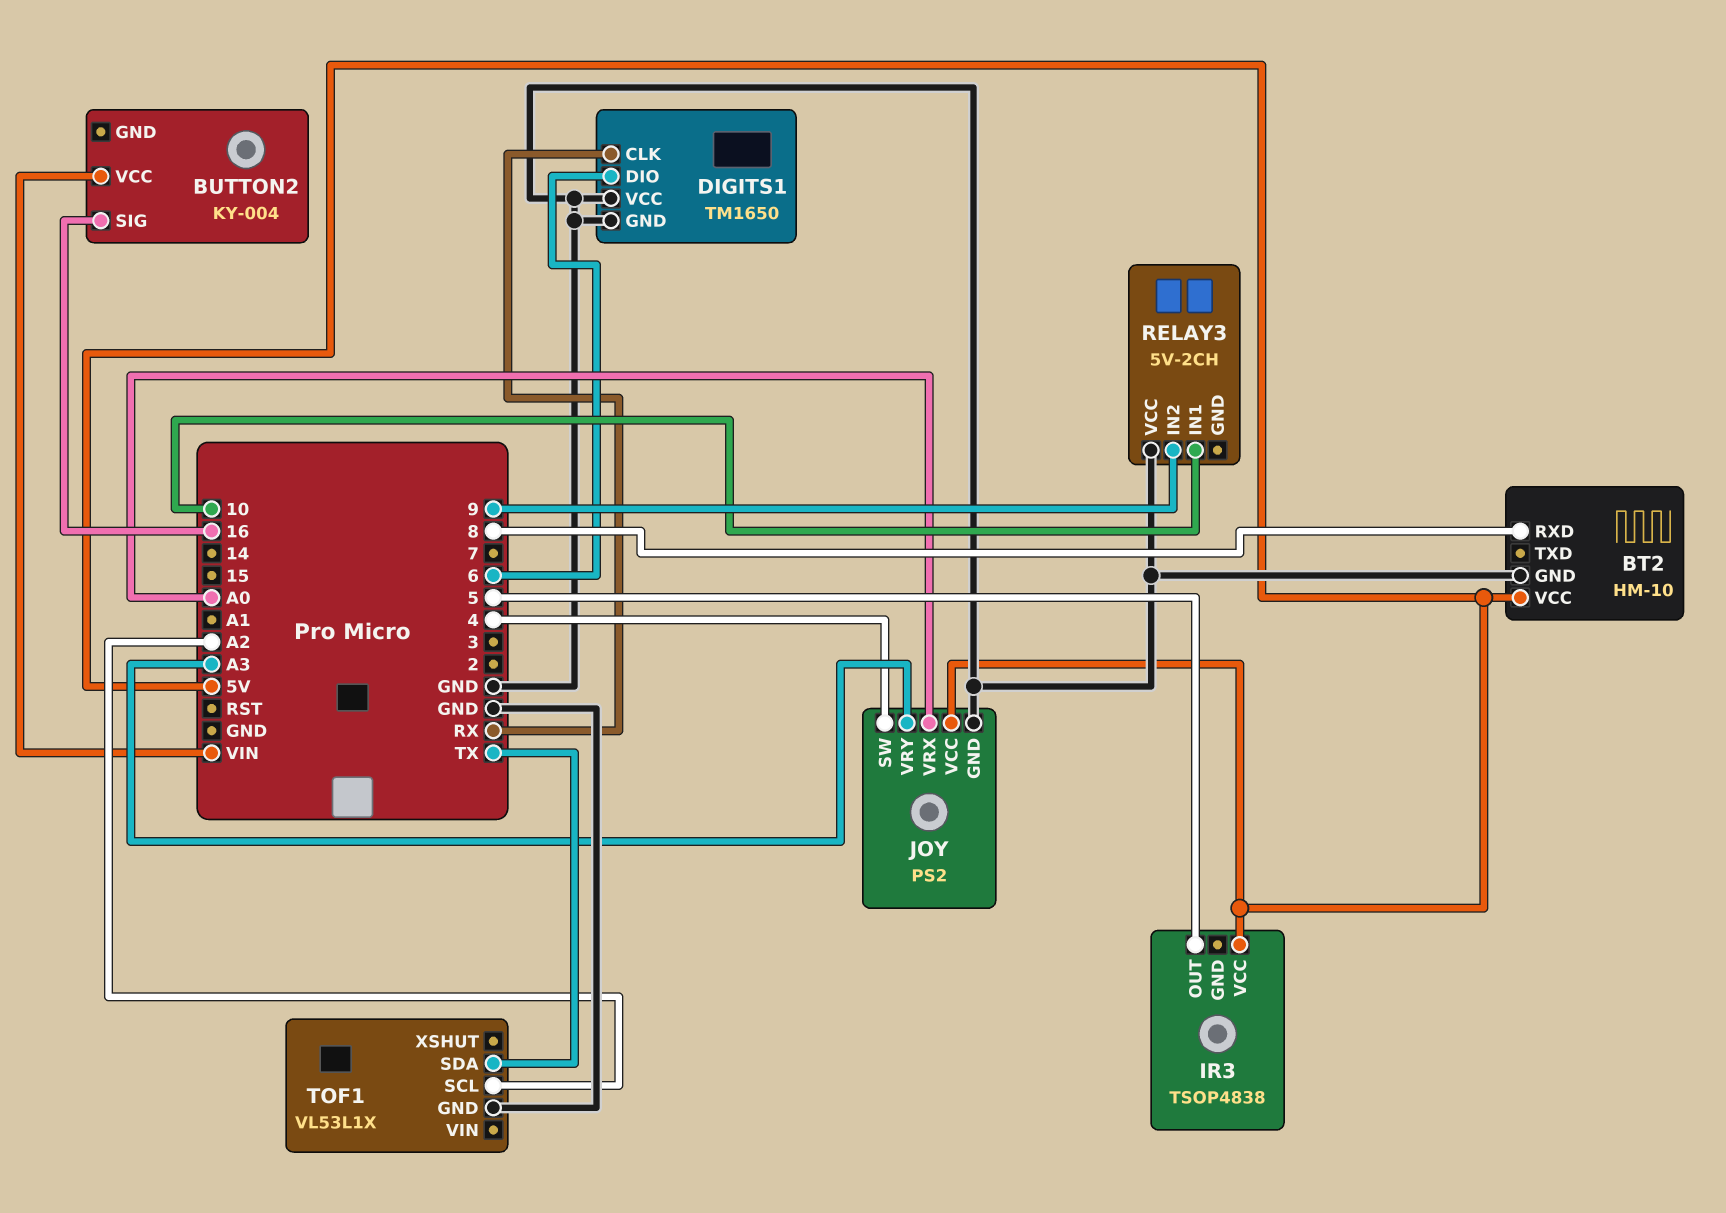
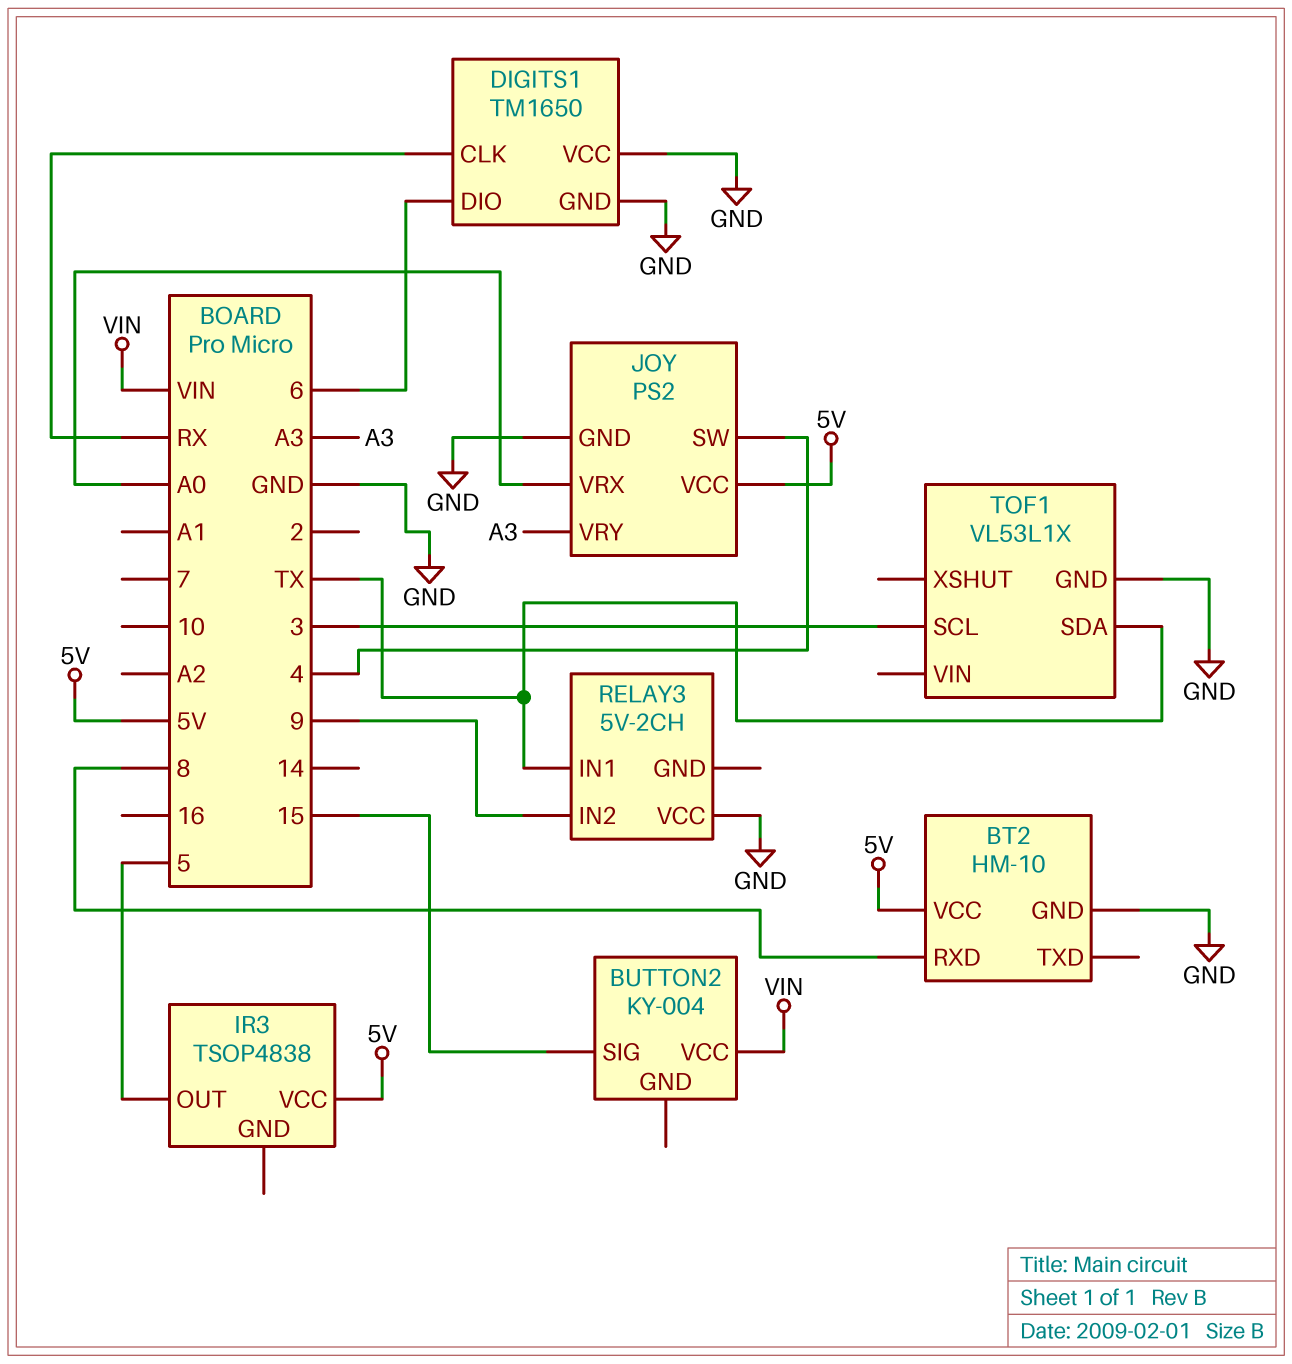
BUTTON2 pin SIG: 16 -> 15
RELAY3 pin IN1: 10 -> TX
TOF1 pin SCL: A2 -> 3

